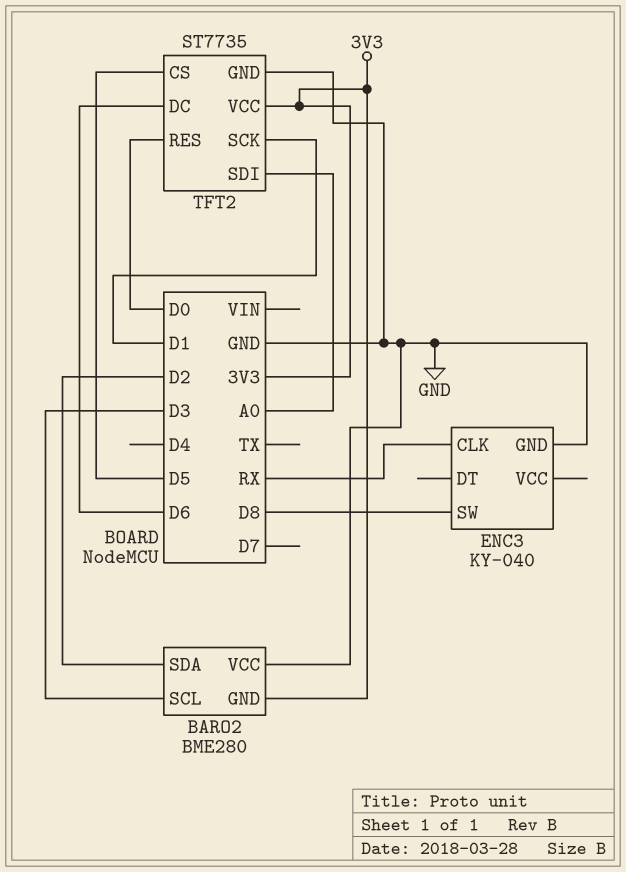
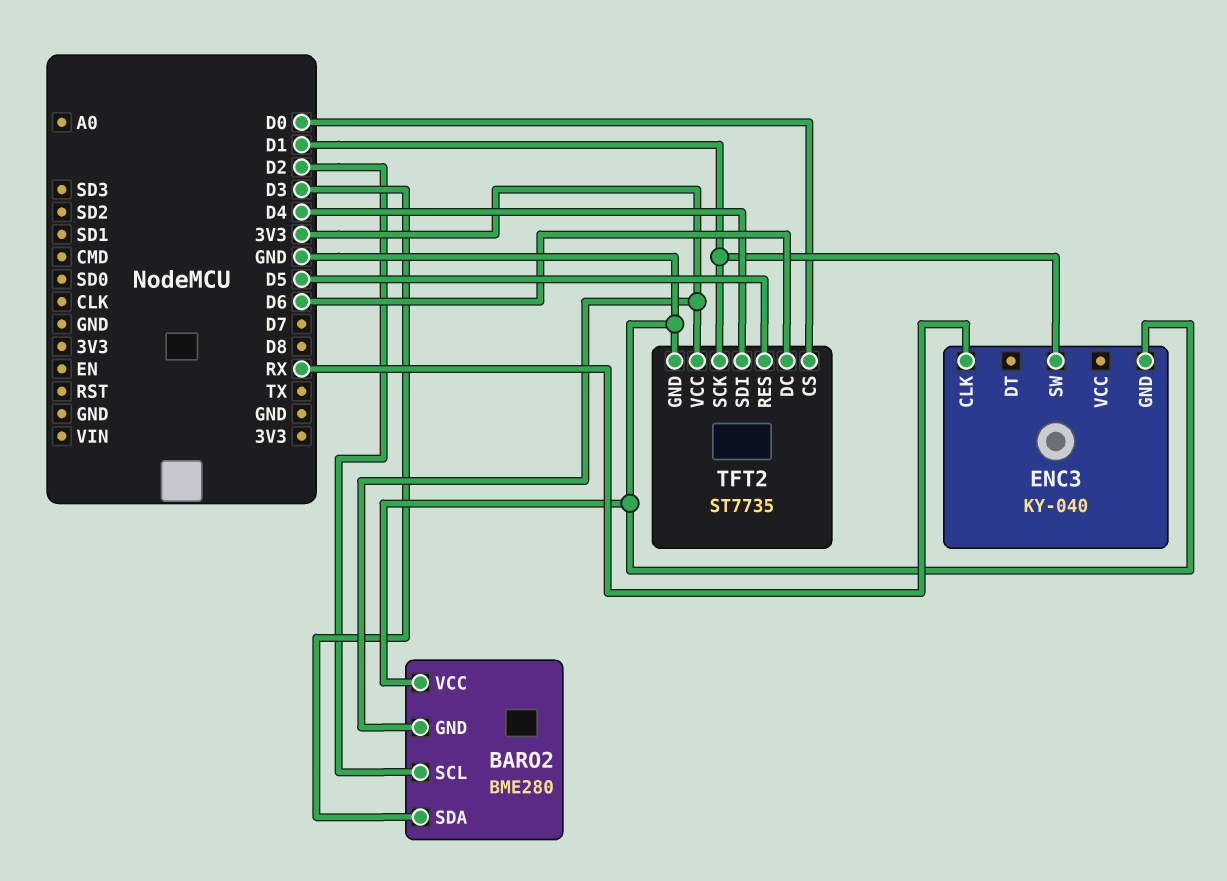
BARO2 pin SCL: D3 -> D2
BARO2 pin SDA: D2 -> D3
ENC3 pin SW: D8 -> D1
TFT2 pin CS: D5 -> D0
TFT2 pin RES: D0 -> D5
TFT2 pin SDI: A0 -> D4

